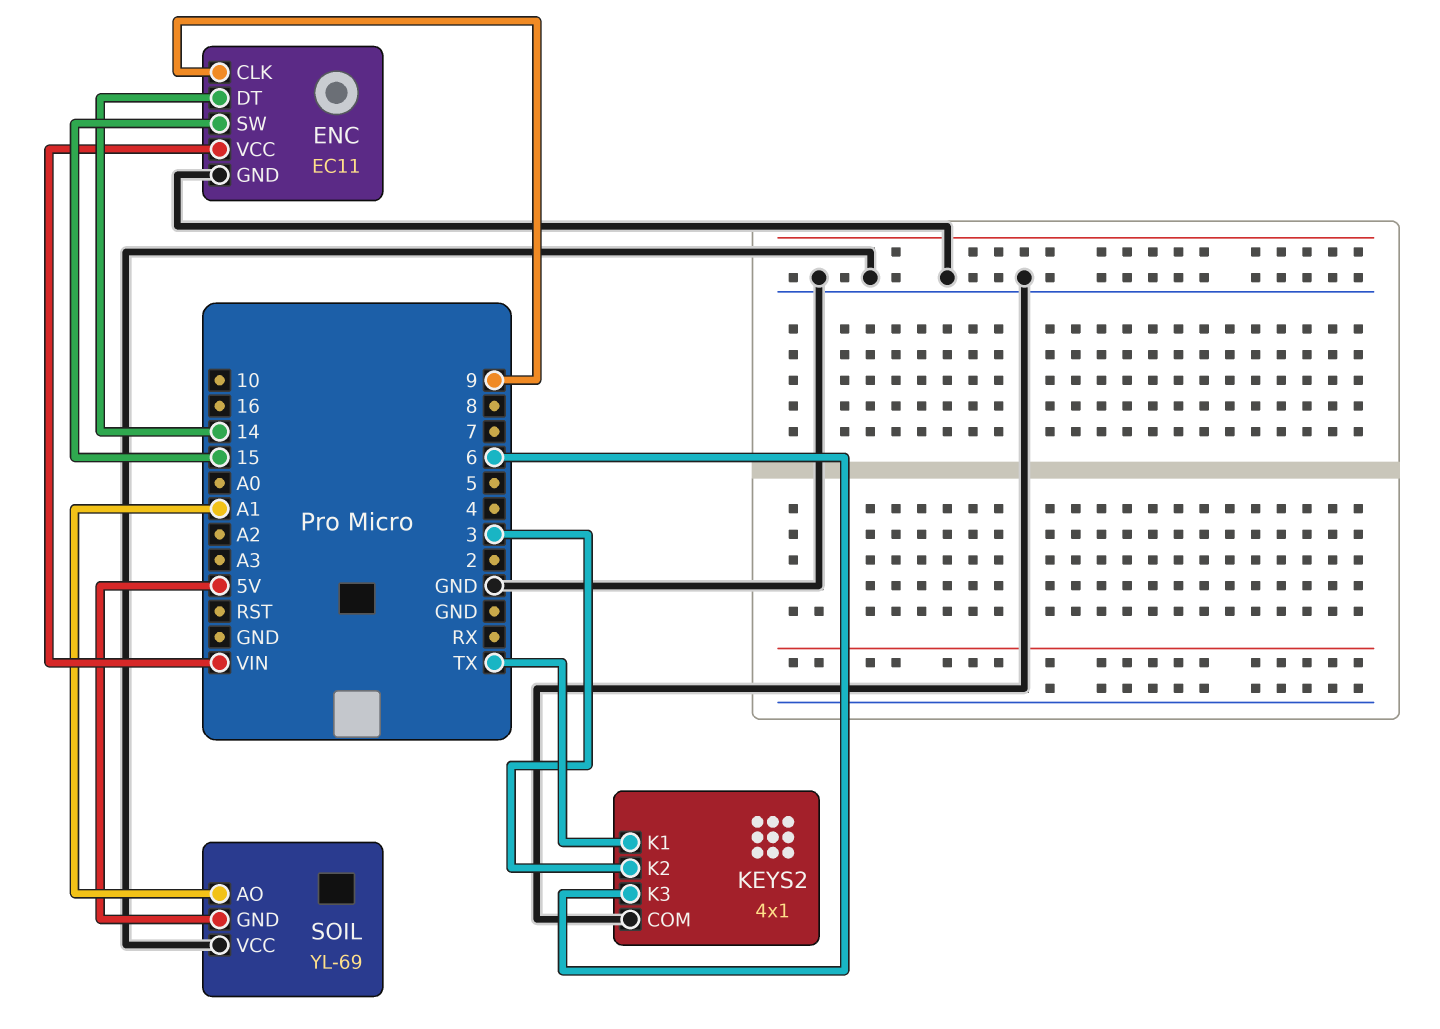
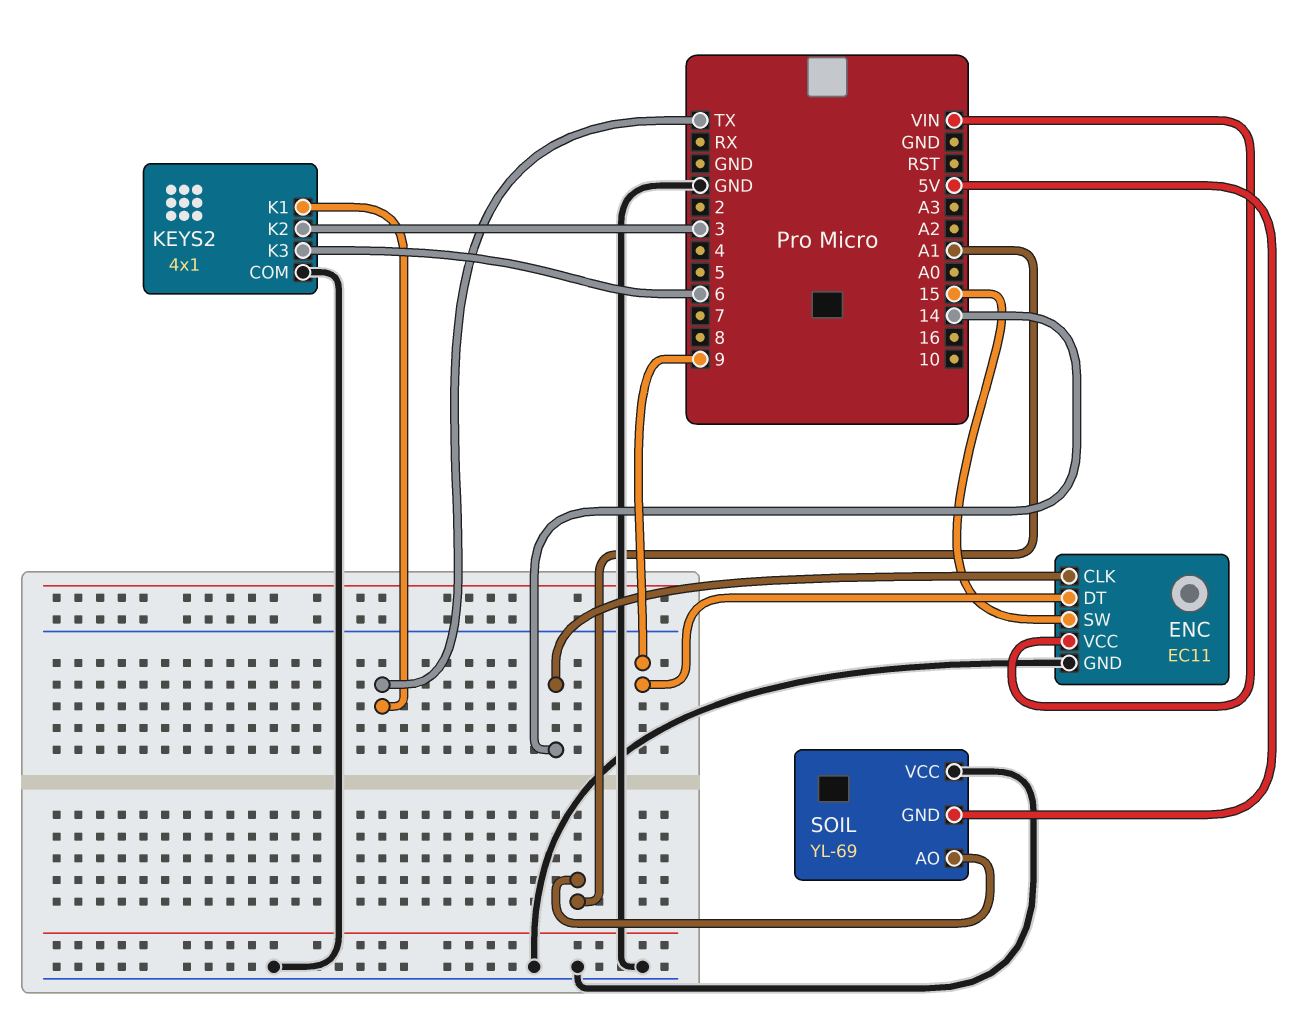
ENC pin CLK: 9 -> 14
ENC pin DT: 14 -> 9

